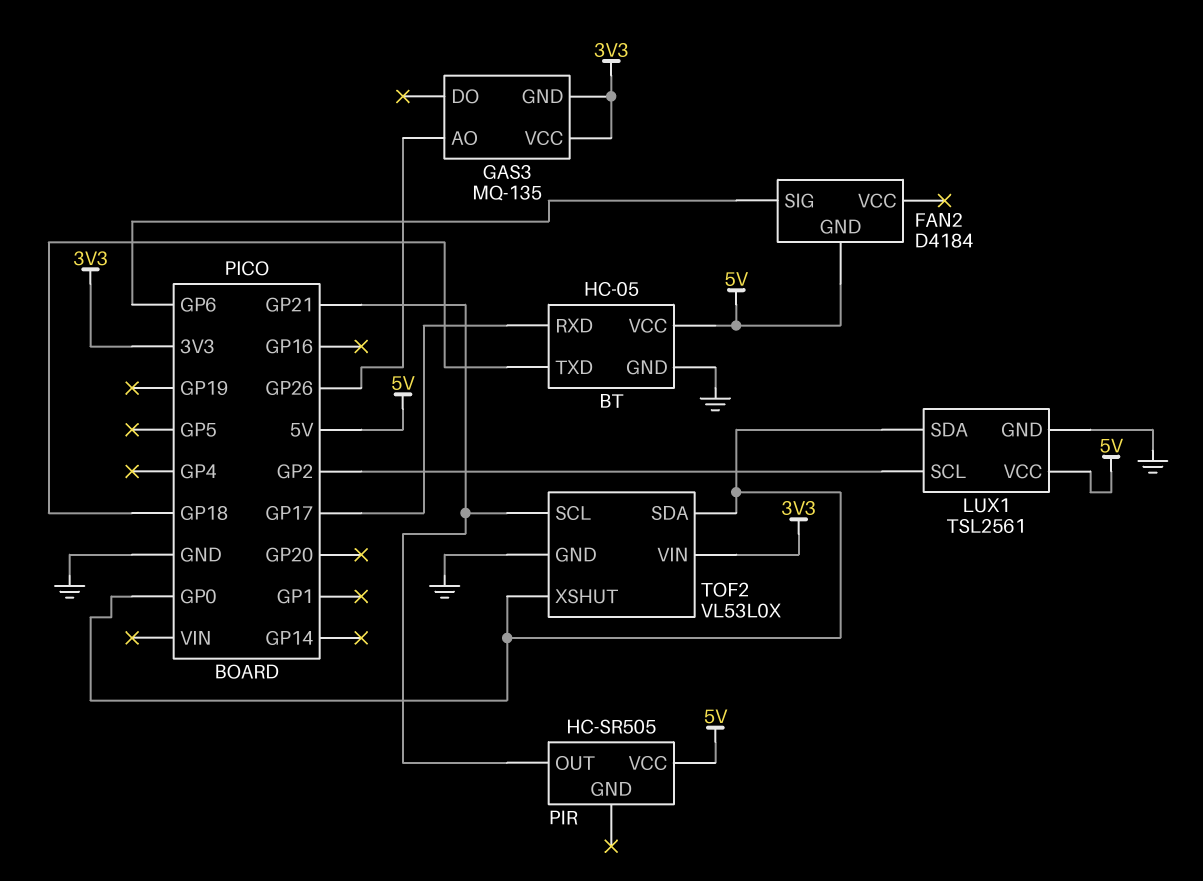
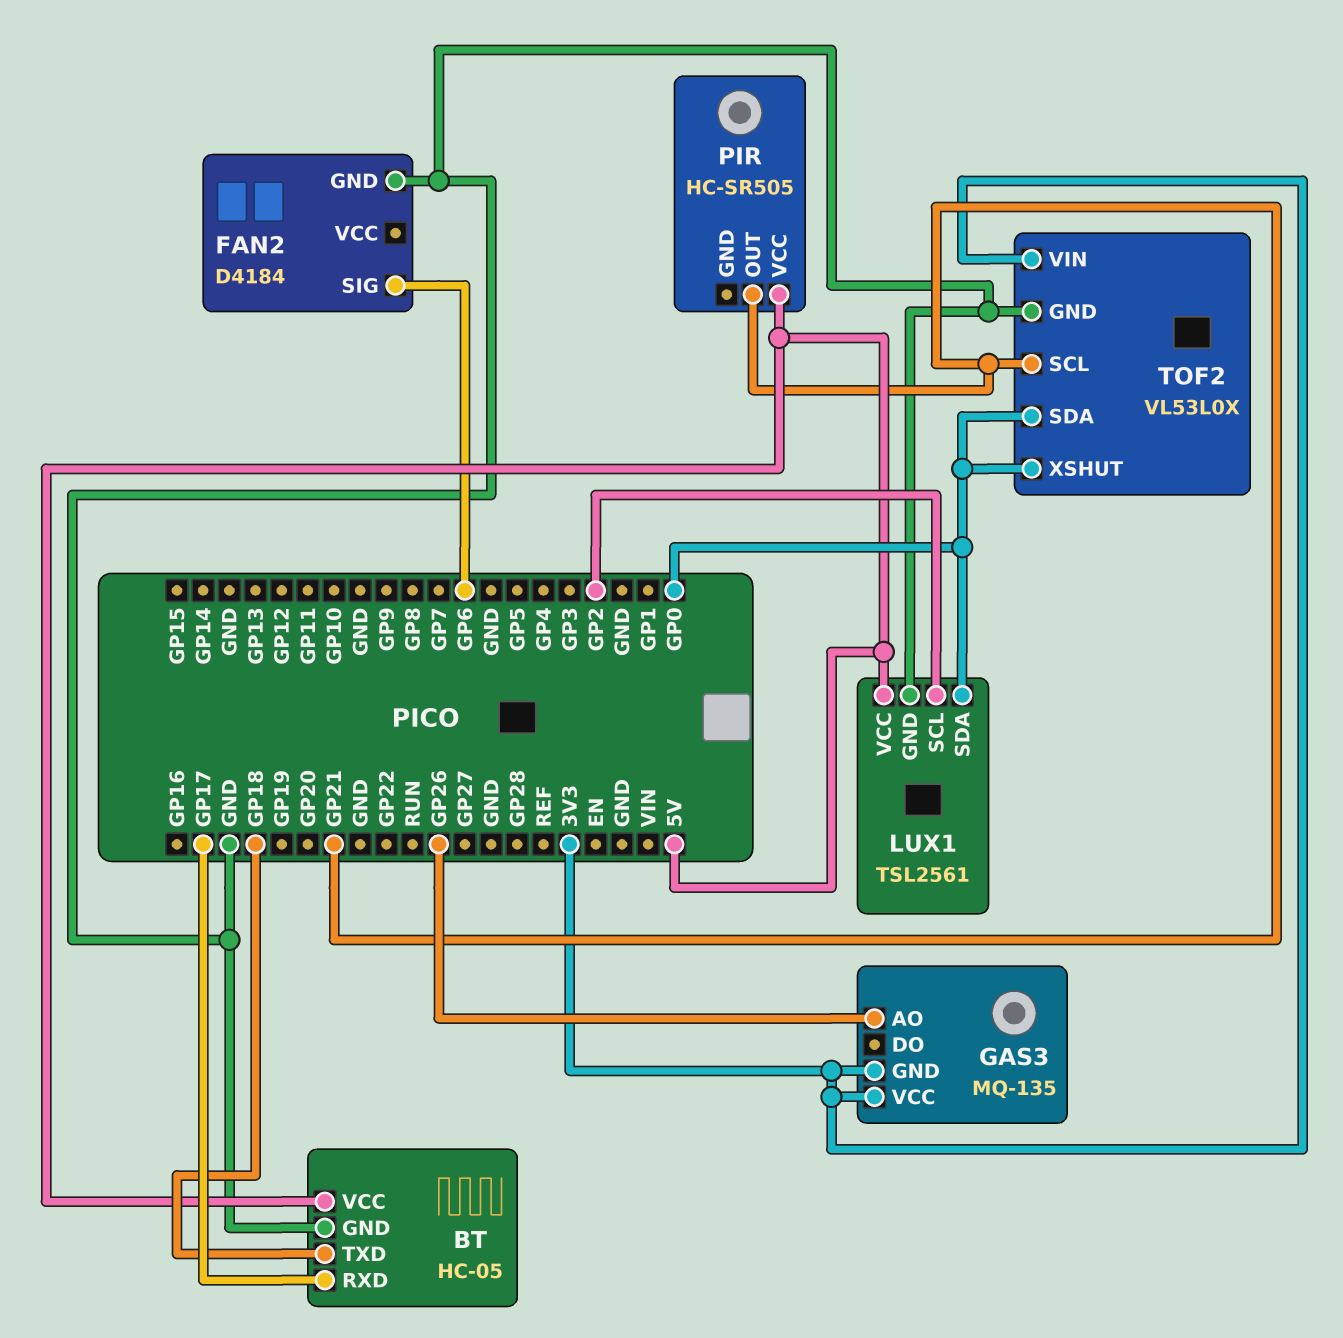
FAN2 pin GND: 5V -> GND

